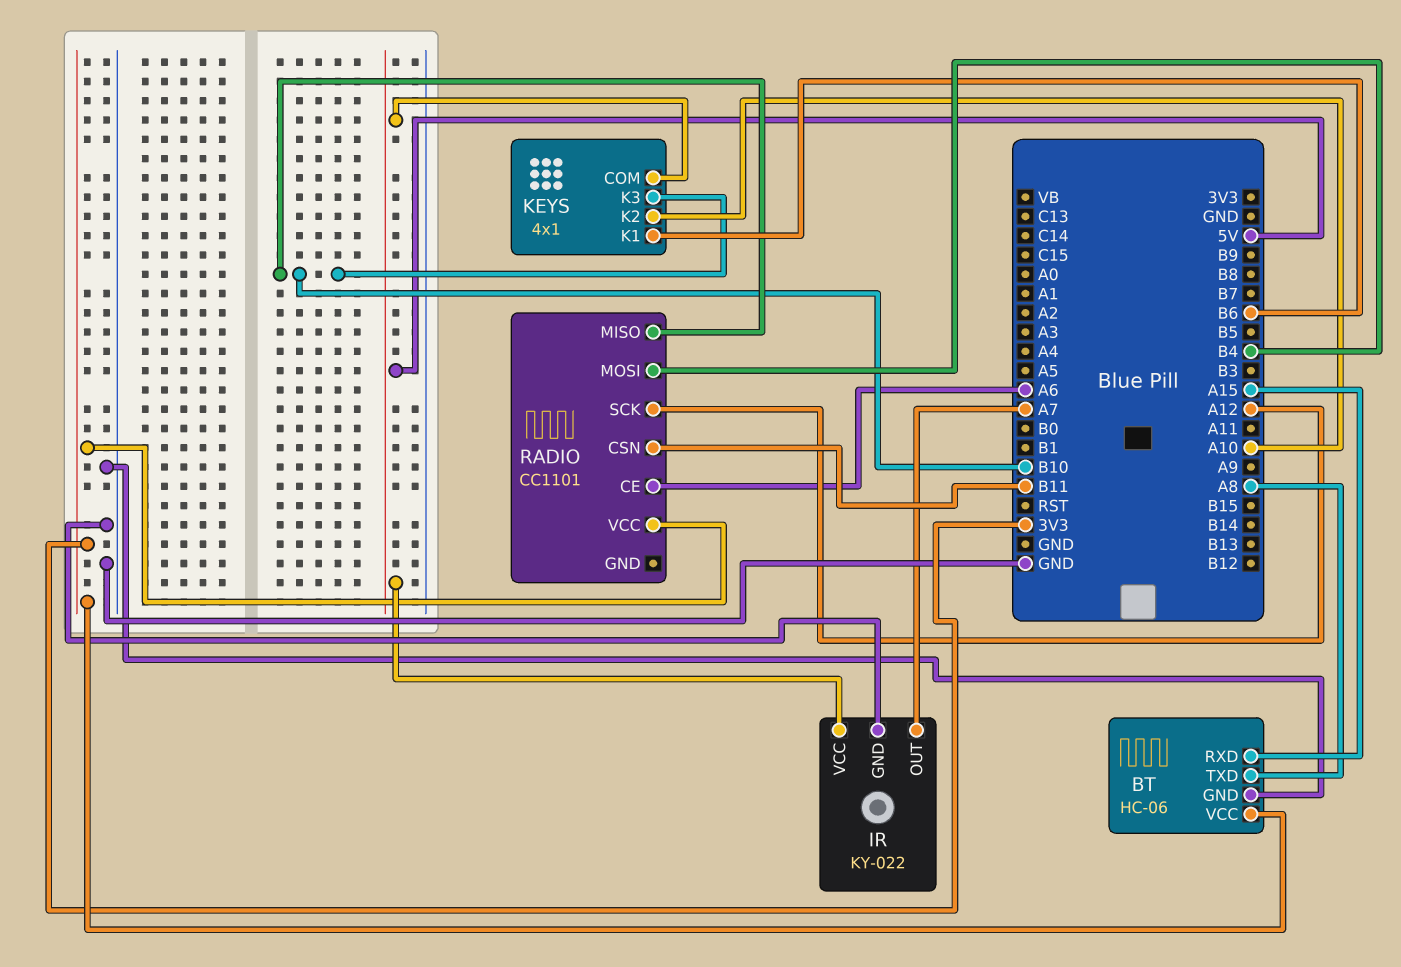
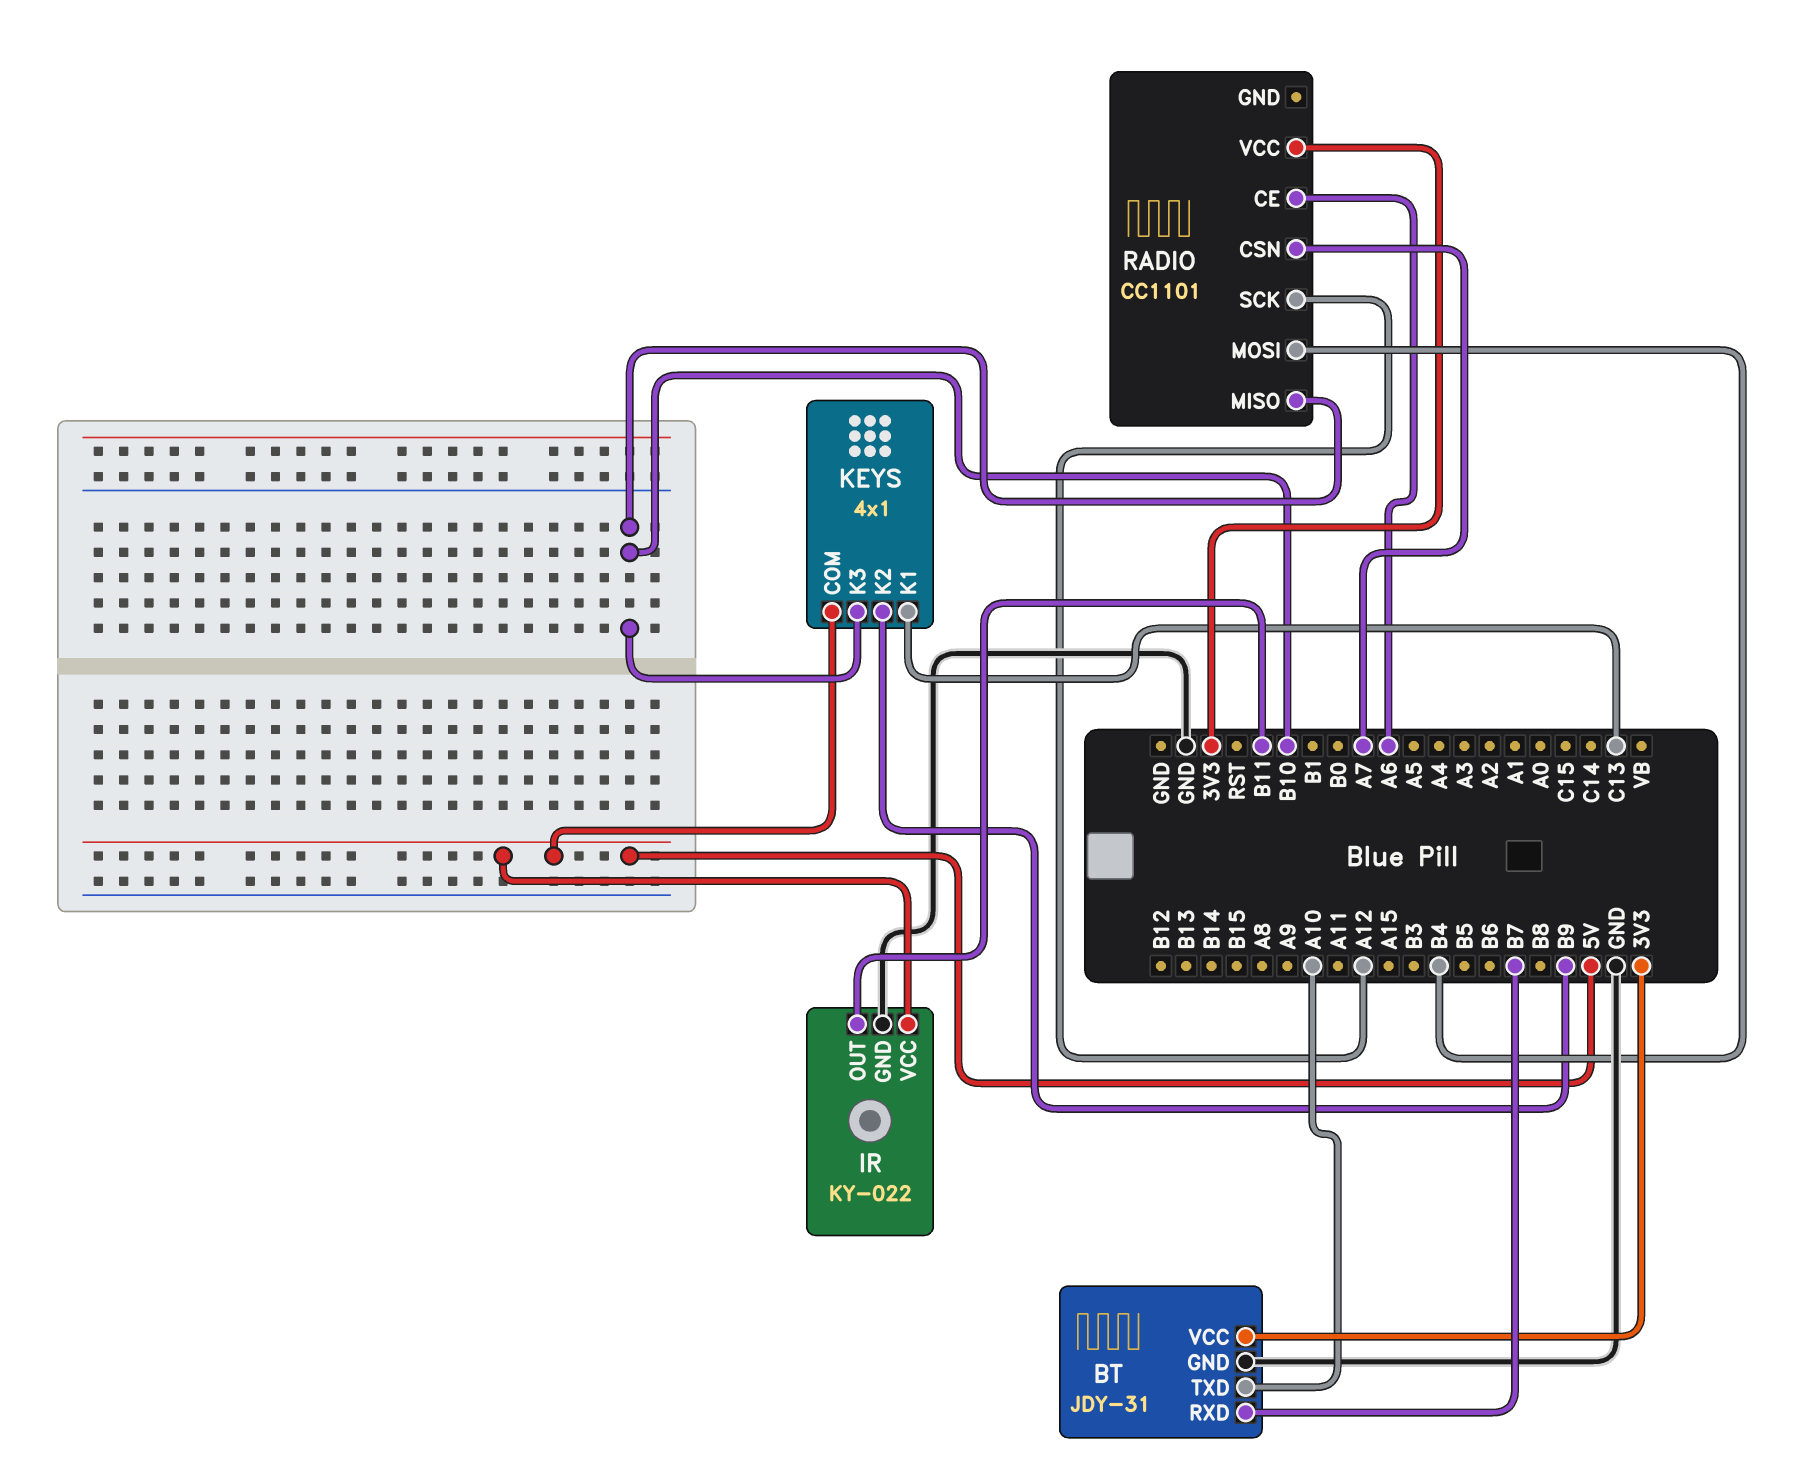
BT: HC-06 -> JDY-31
BT pin RXD: A15 -> B7
BT pin TXD: A8 -> A10
IR pin OUT: A7 -> B11
KEYS pin K1: B6 -> C13
KEYS pin K2: A10 -> B9
RADIO pin CSN: B11 -> A7

